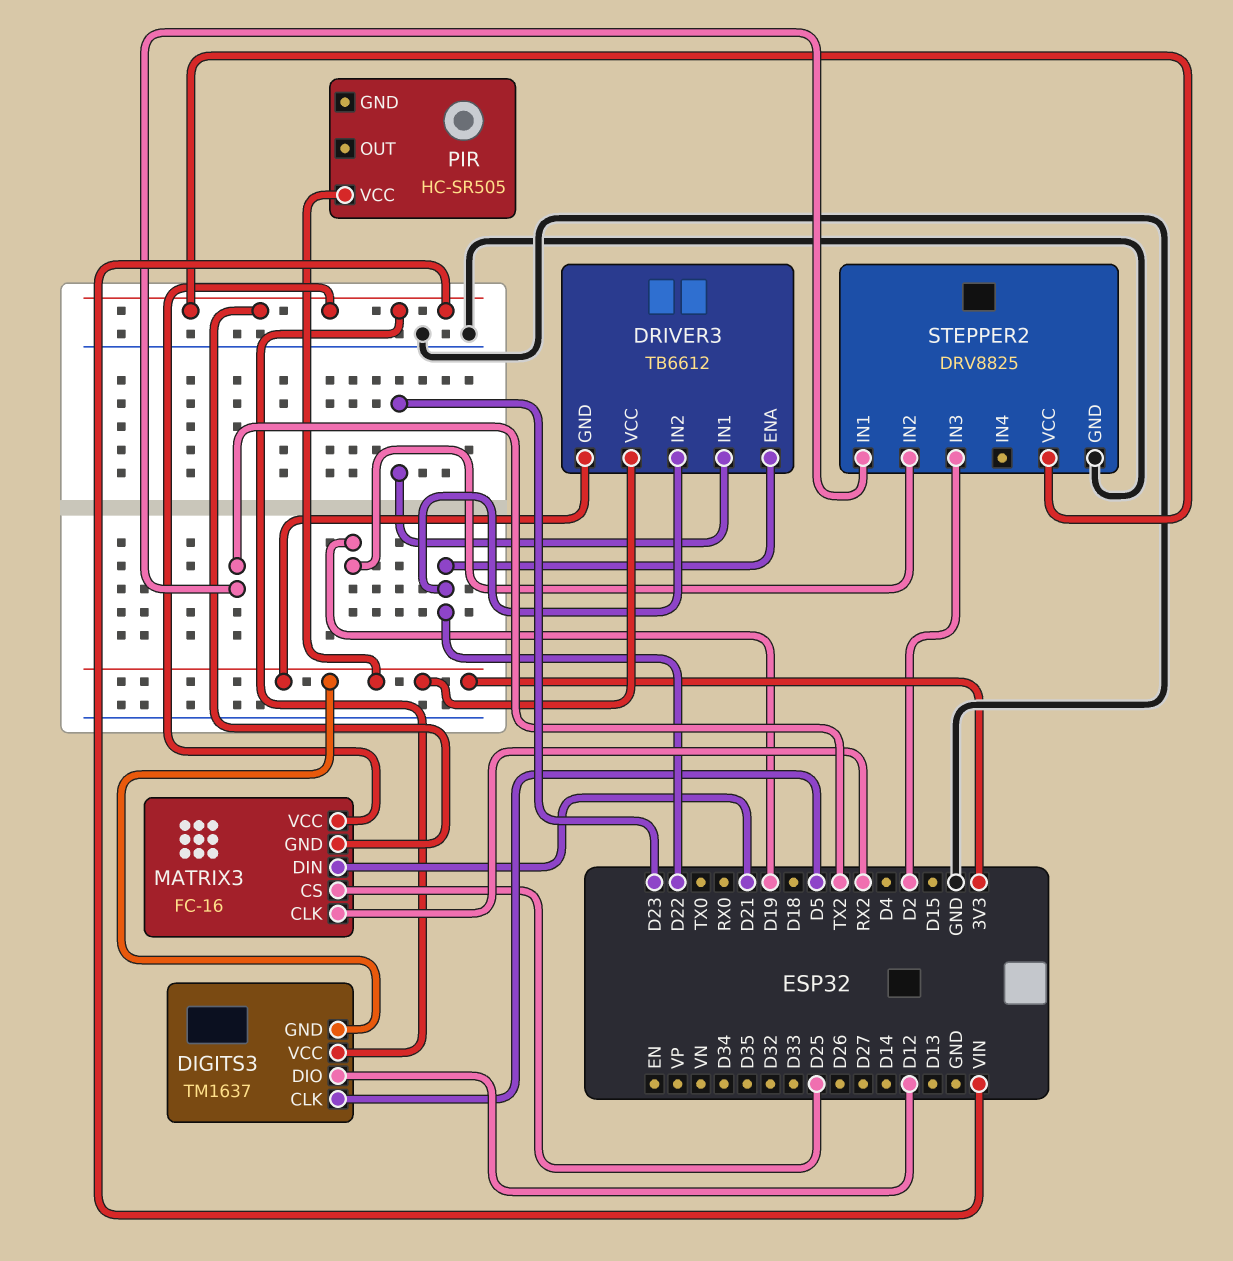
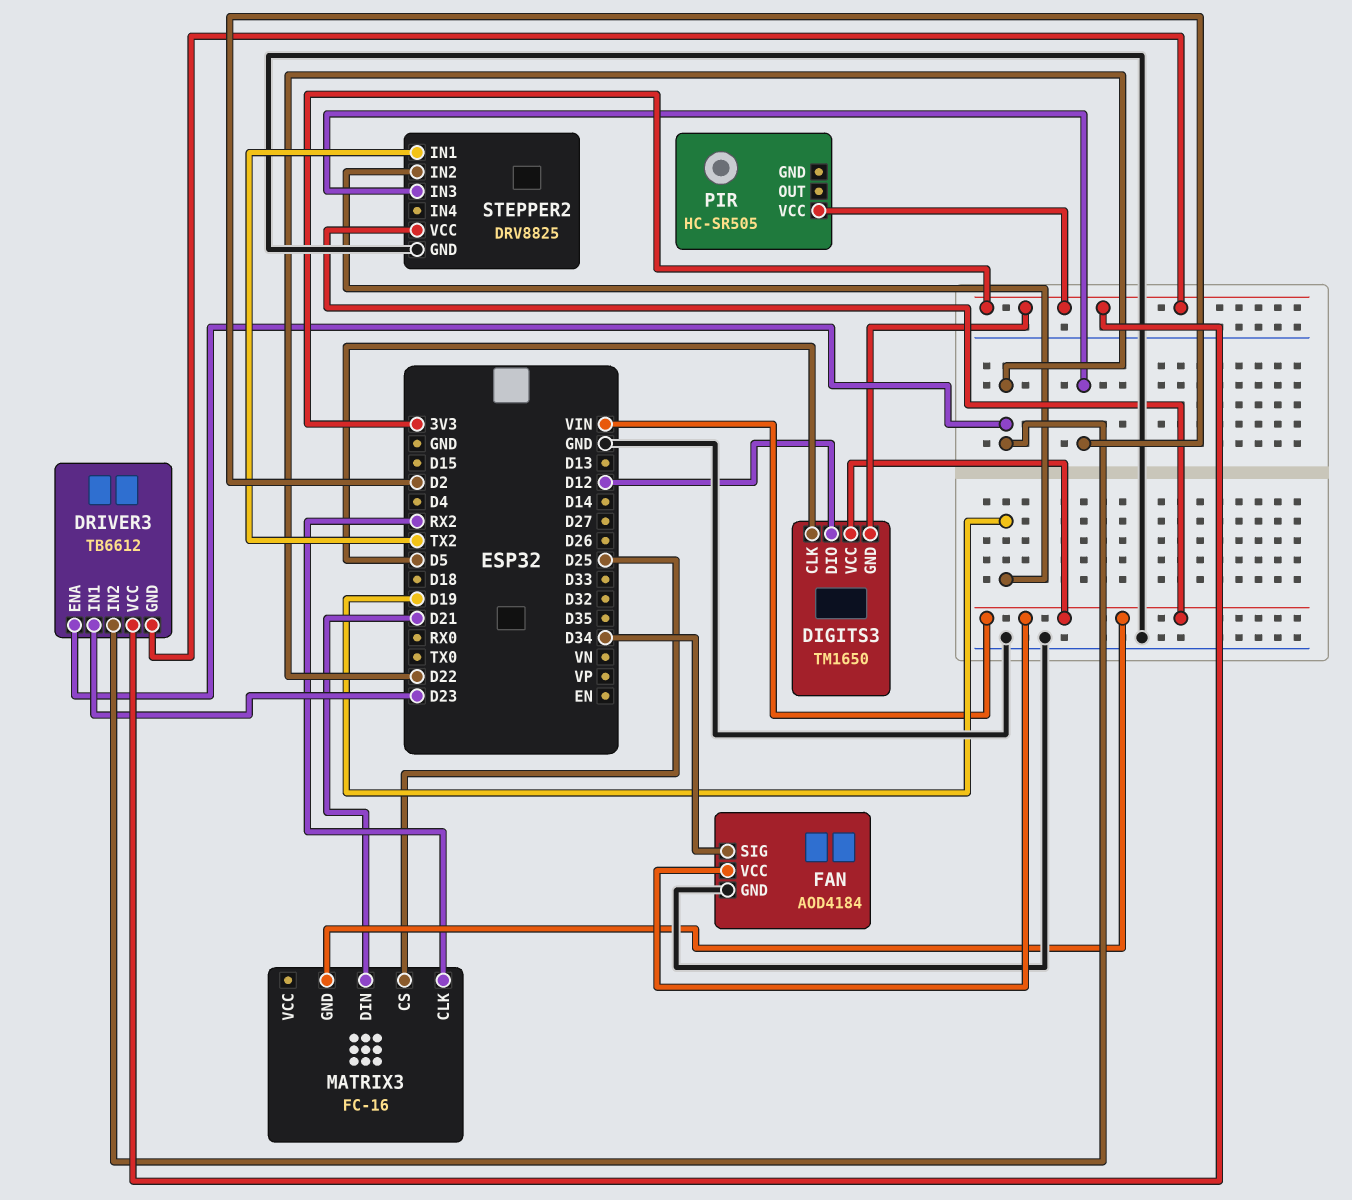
DIGITS3: TM1637 -> TM1650
FAN: none -> AOD4184
FAN pin GND: none -> GND
FAN pin SIG: none -> D34
FAN pin VCC: none -> VIN
MATRIX3 pin VCC: VIN -> none

